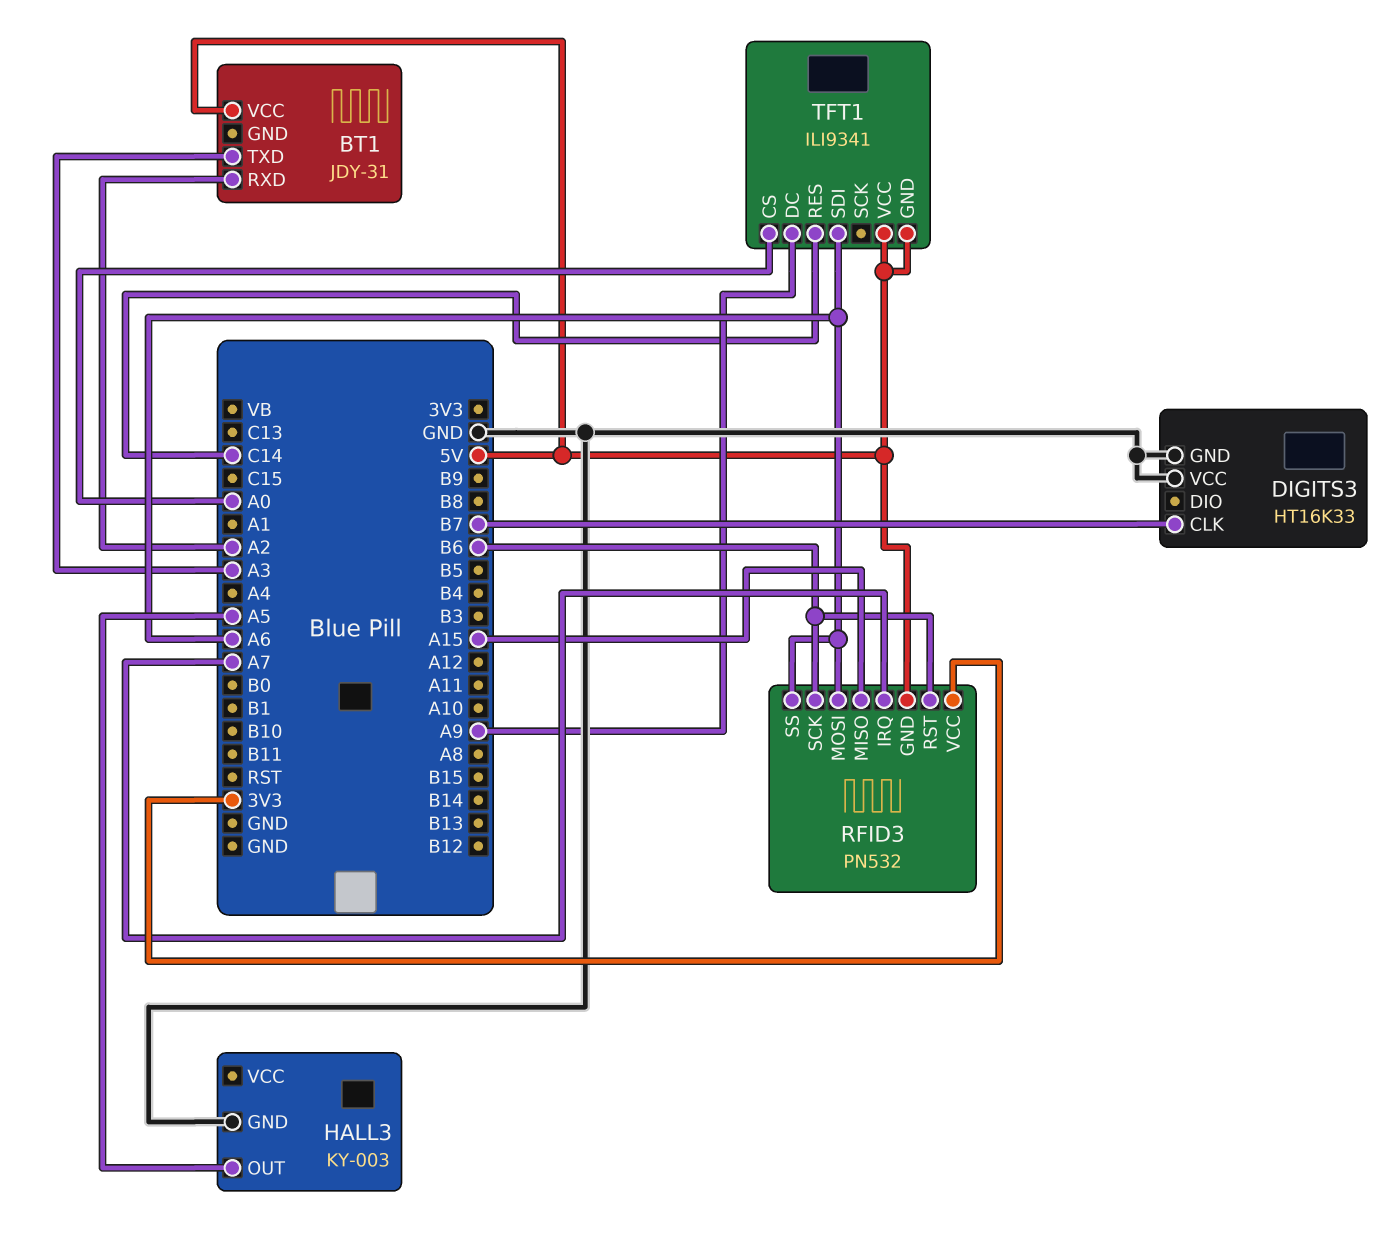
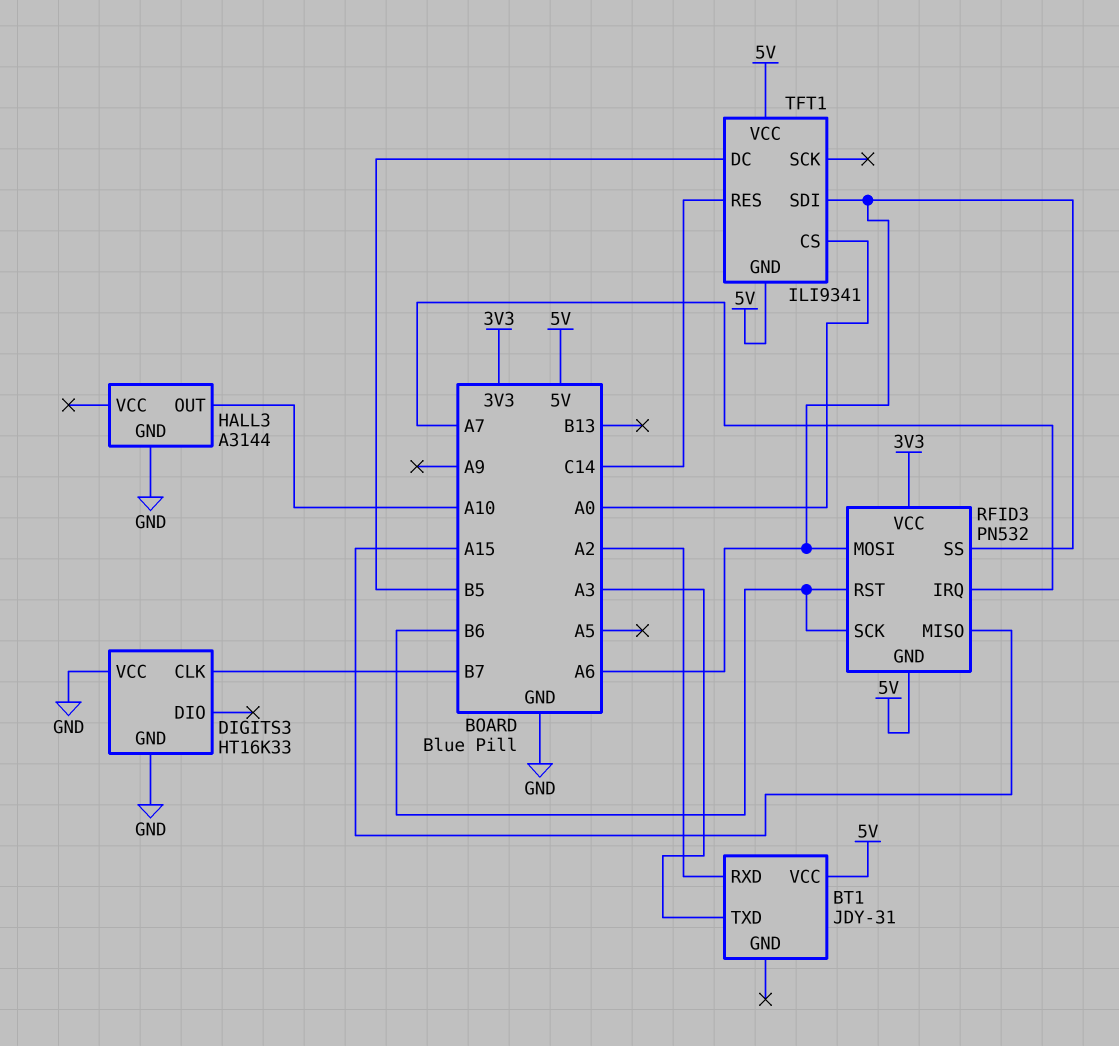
HALL3: KY-003 -> A3144
HALL3 pin OUT: A5 -> A10
TFT1 pin DC: A9 -> B5

